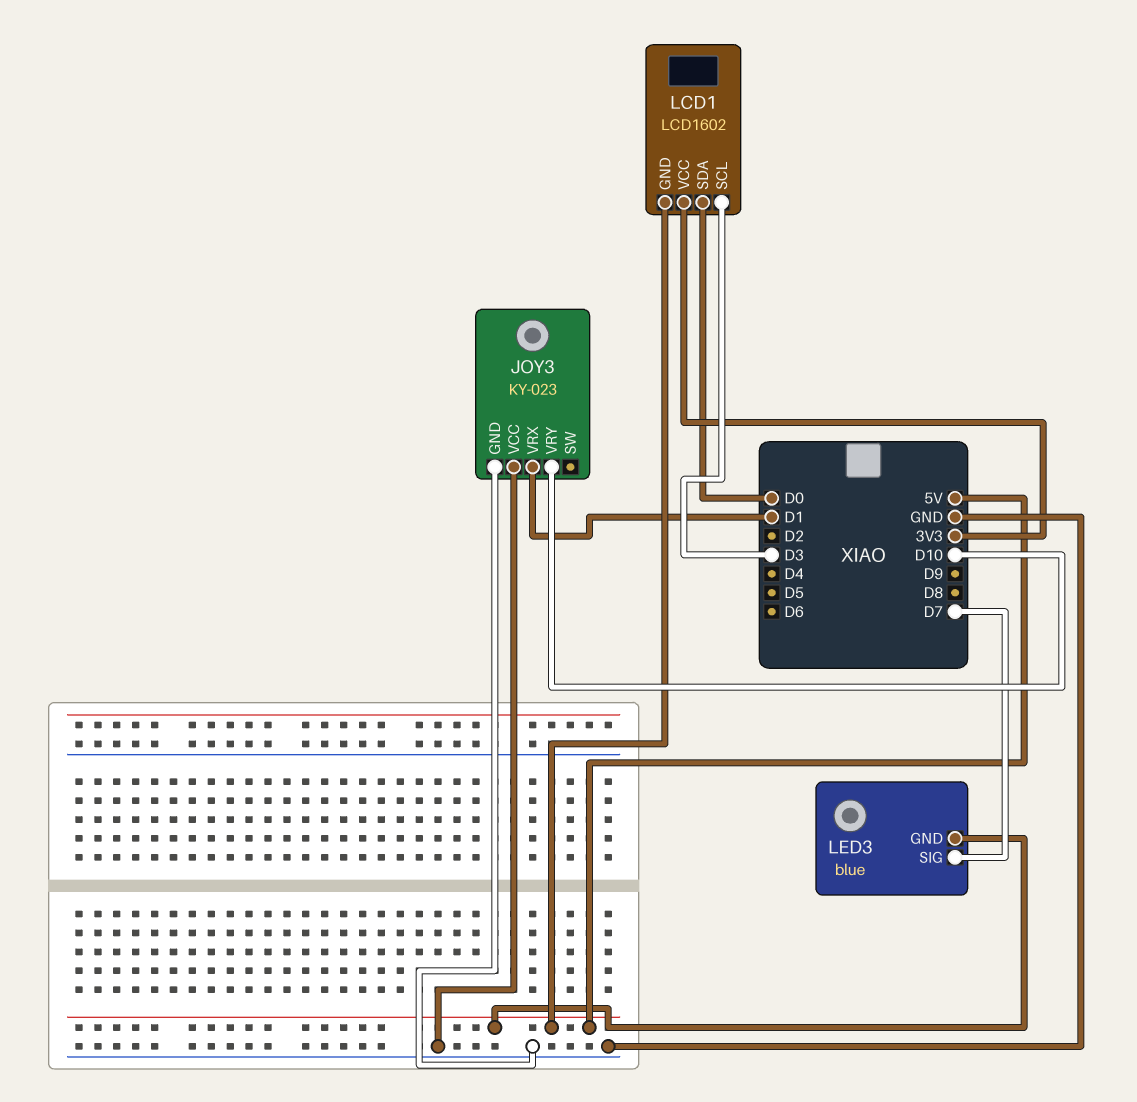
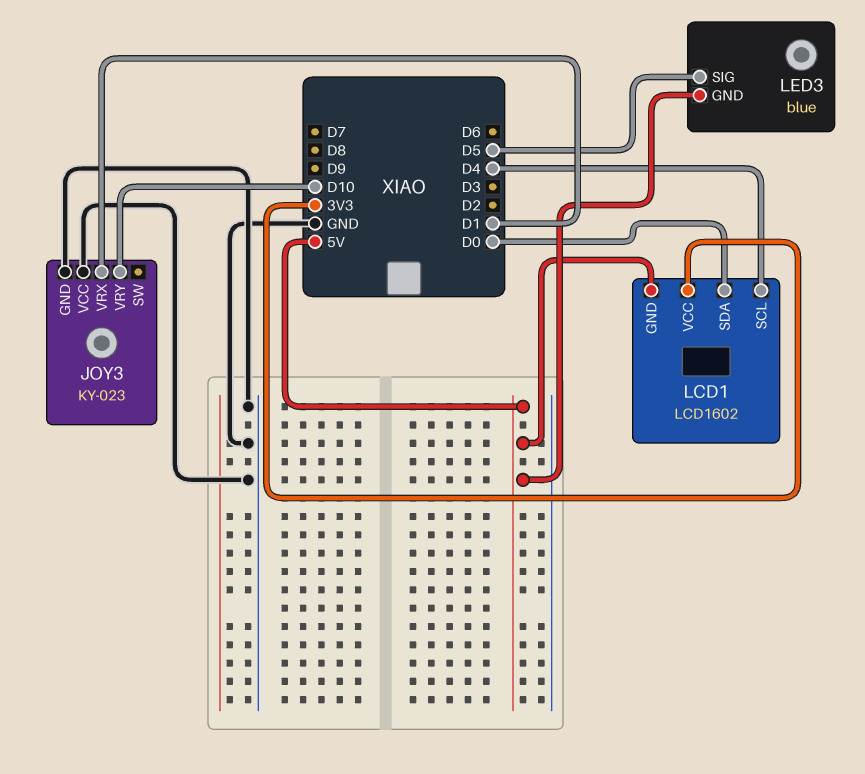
LCD1 pin SCL: D3 -> D4
LED3 pin SIG: D7 -> D5

